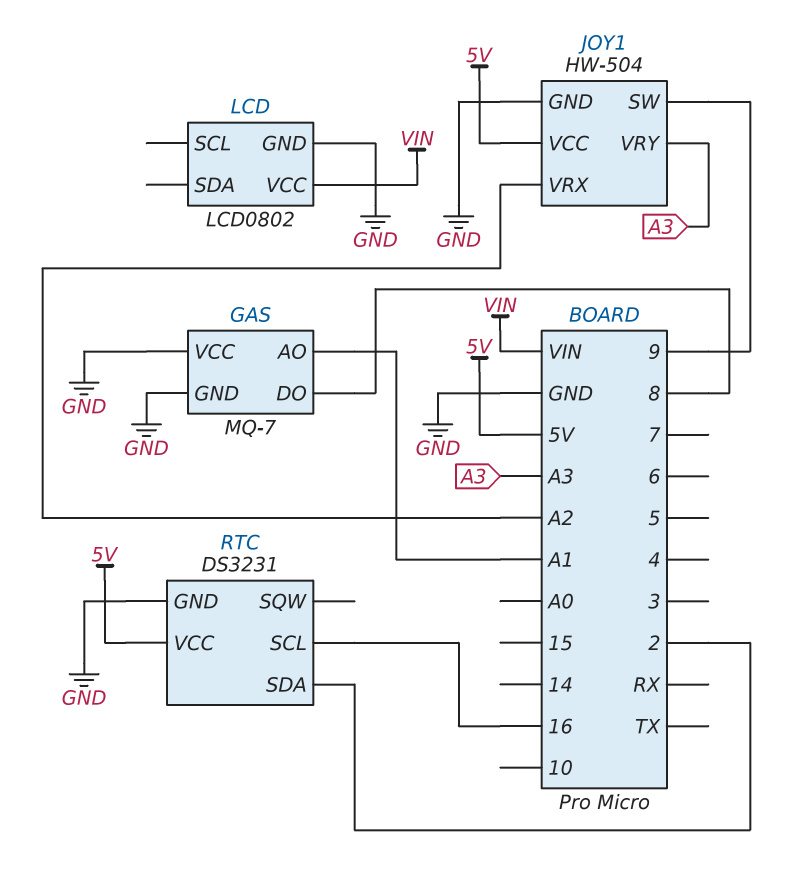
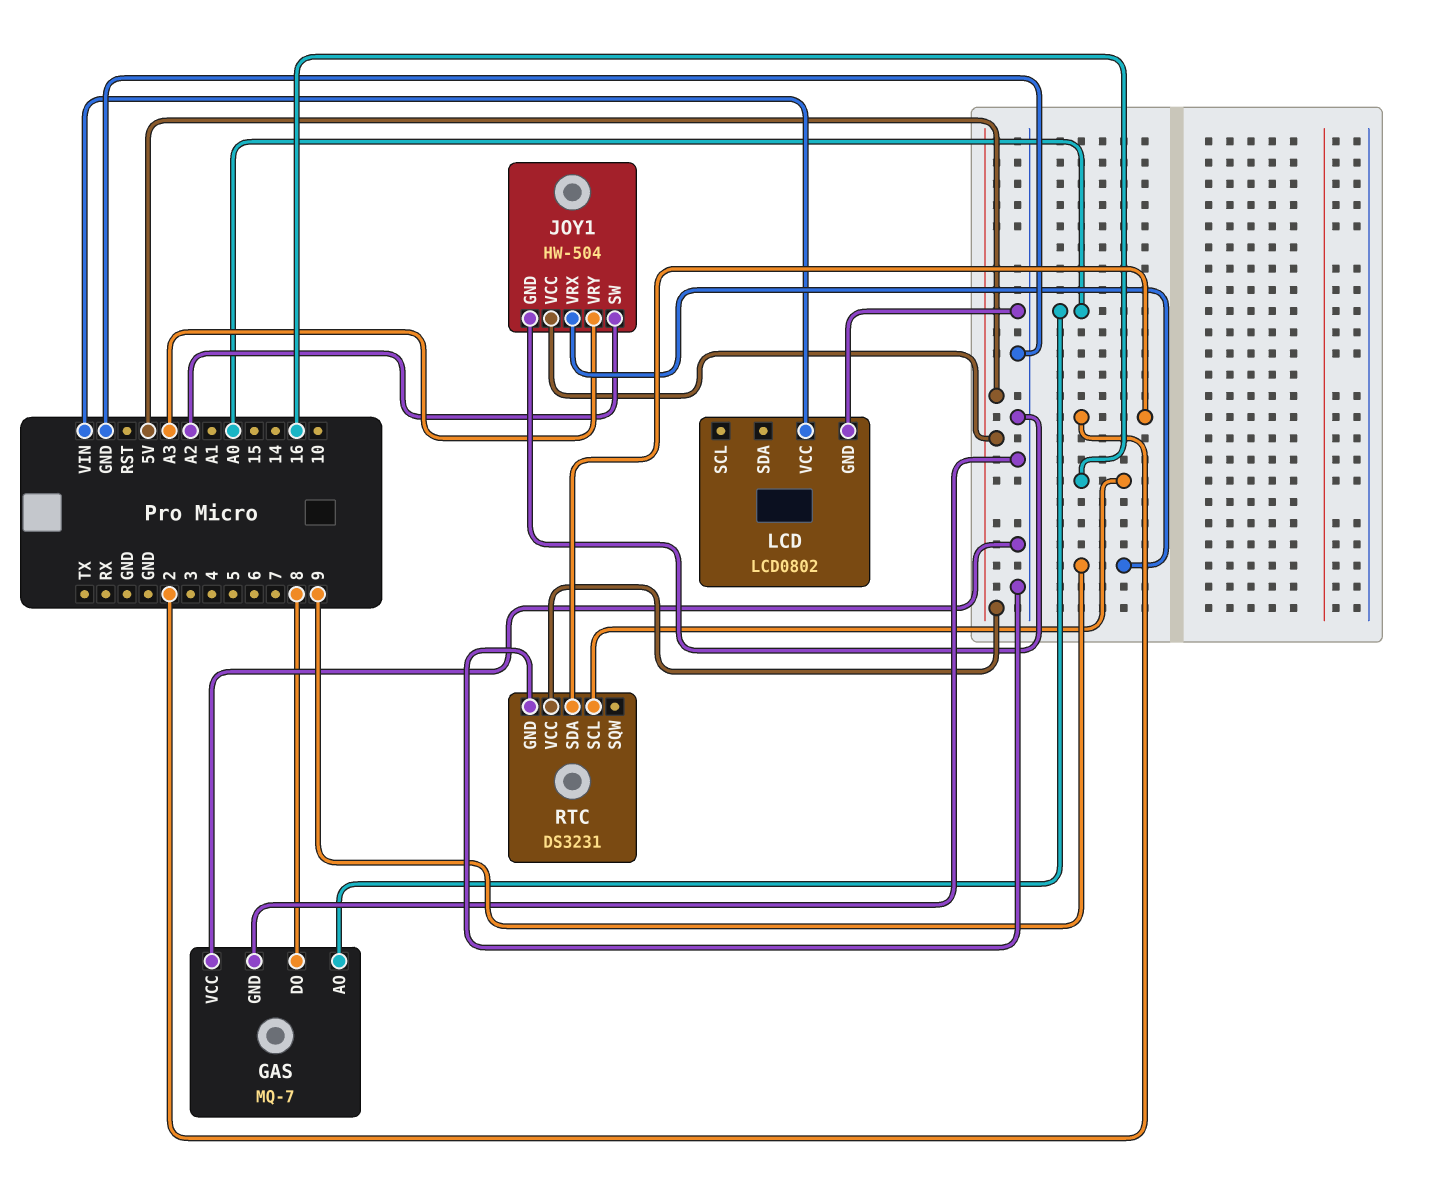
GAS pin AO: A1 -> A0
JOY1 pin SW: 9 -> A2
JOY1 pin VRX: A2 -> 9

